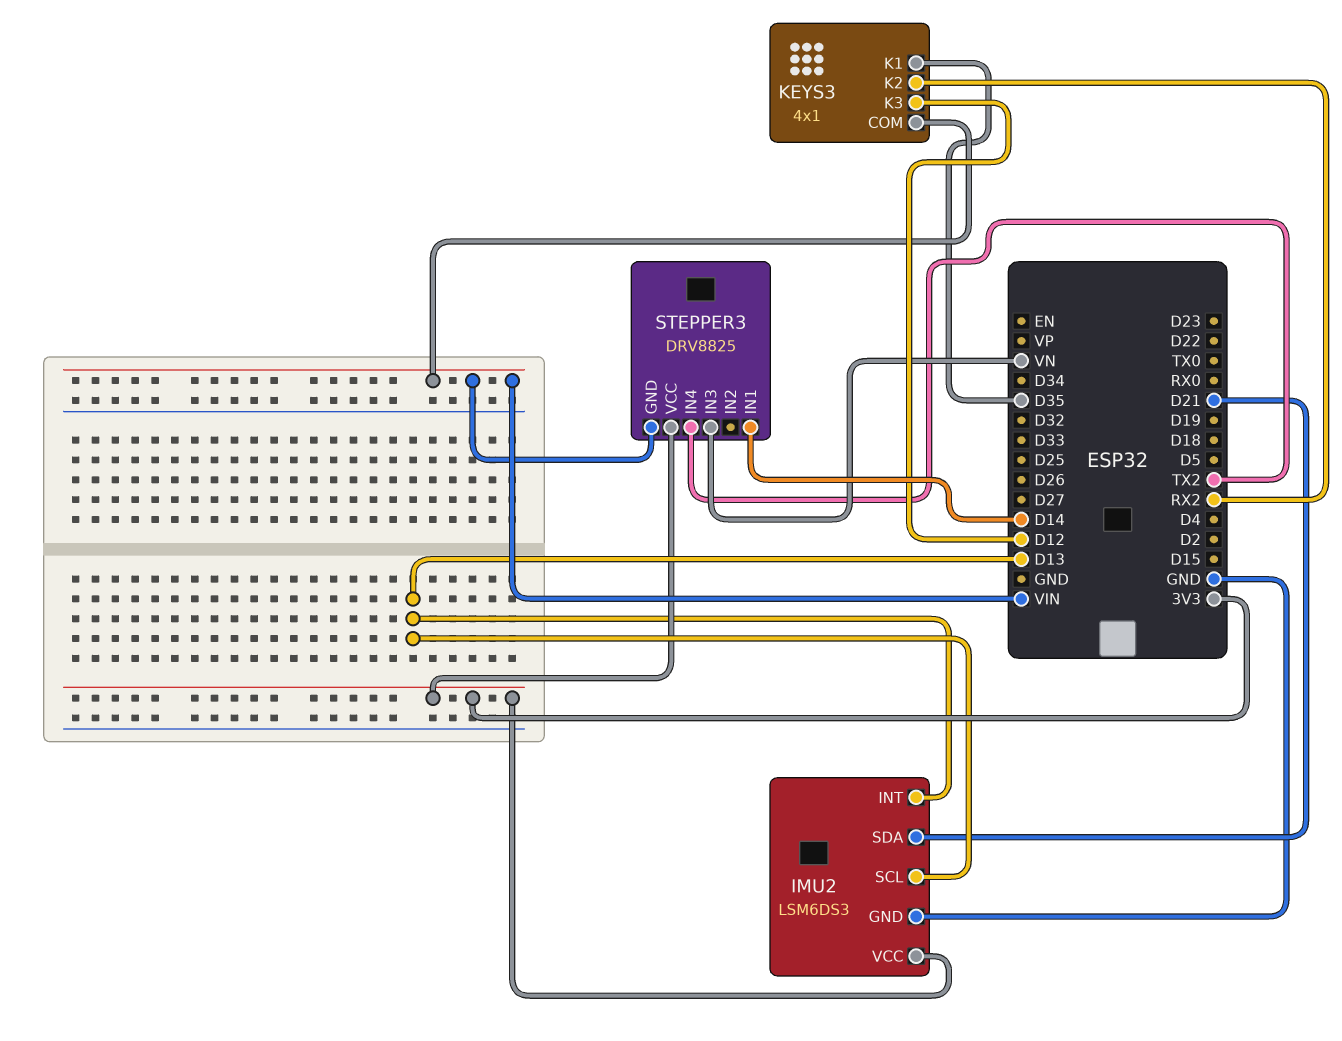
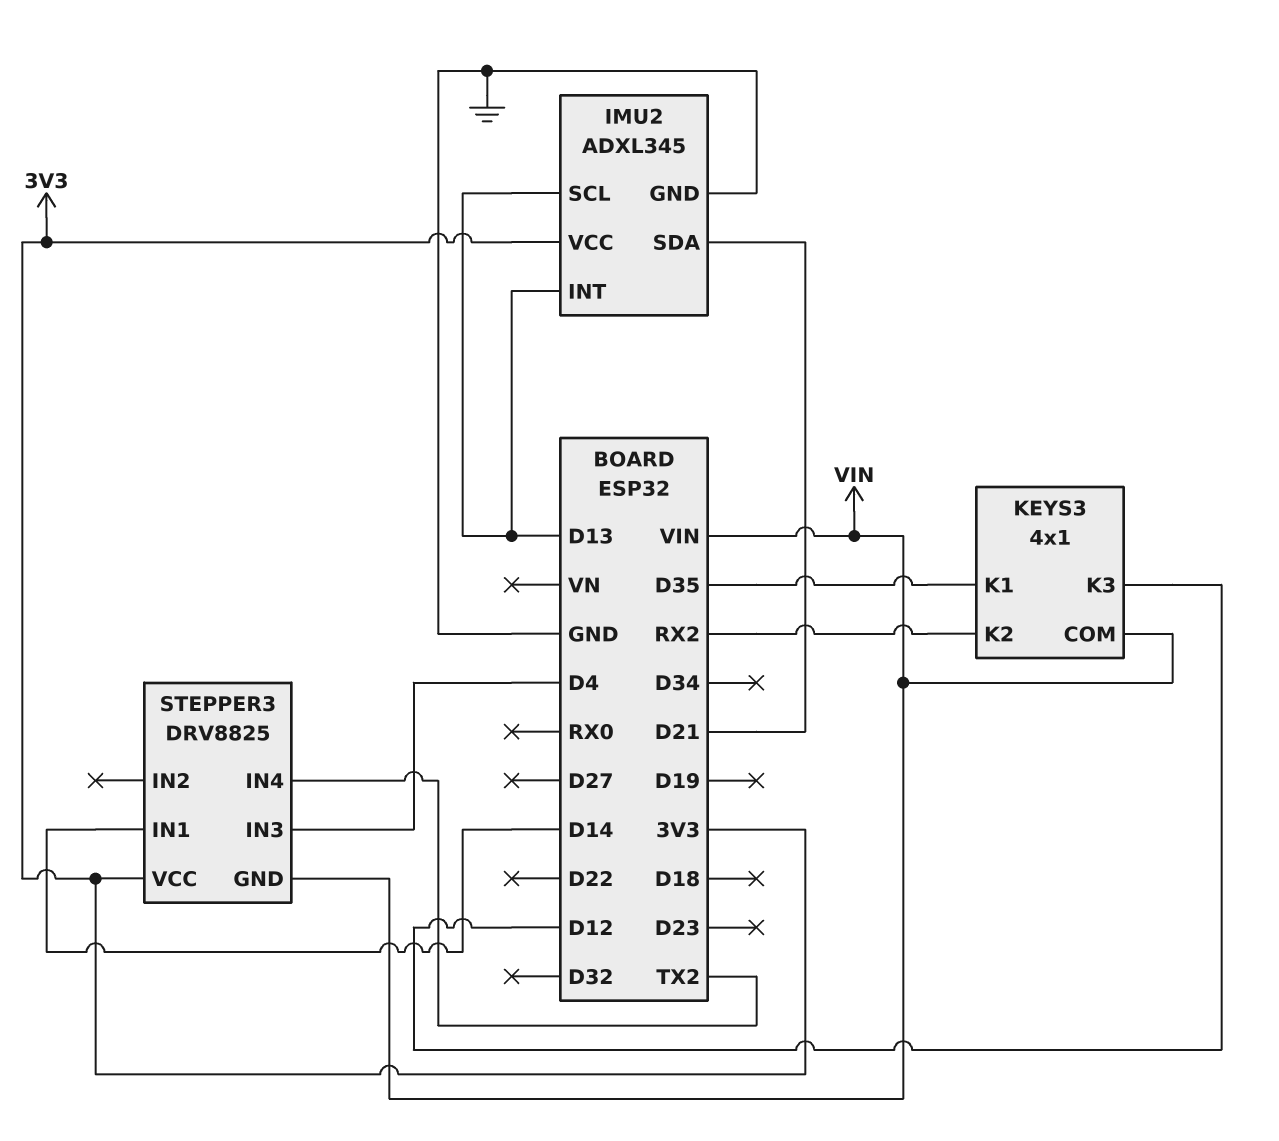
IMU2: LSM6DS3 -> ADXL345
STEPPER3 pin IN3: VN -> D4

